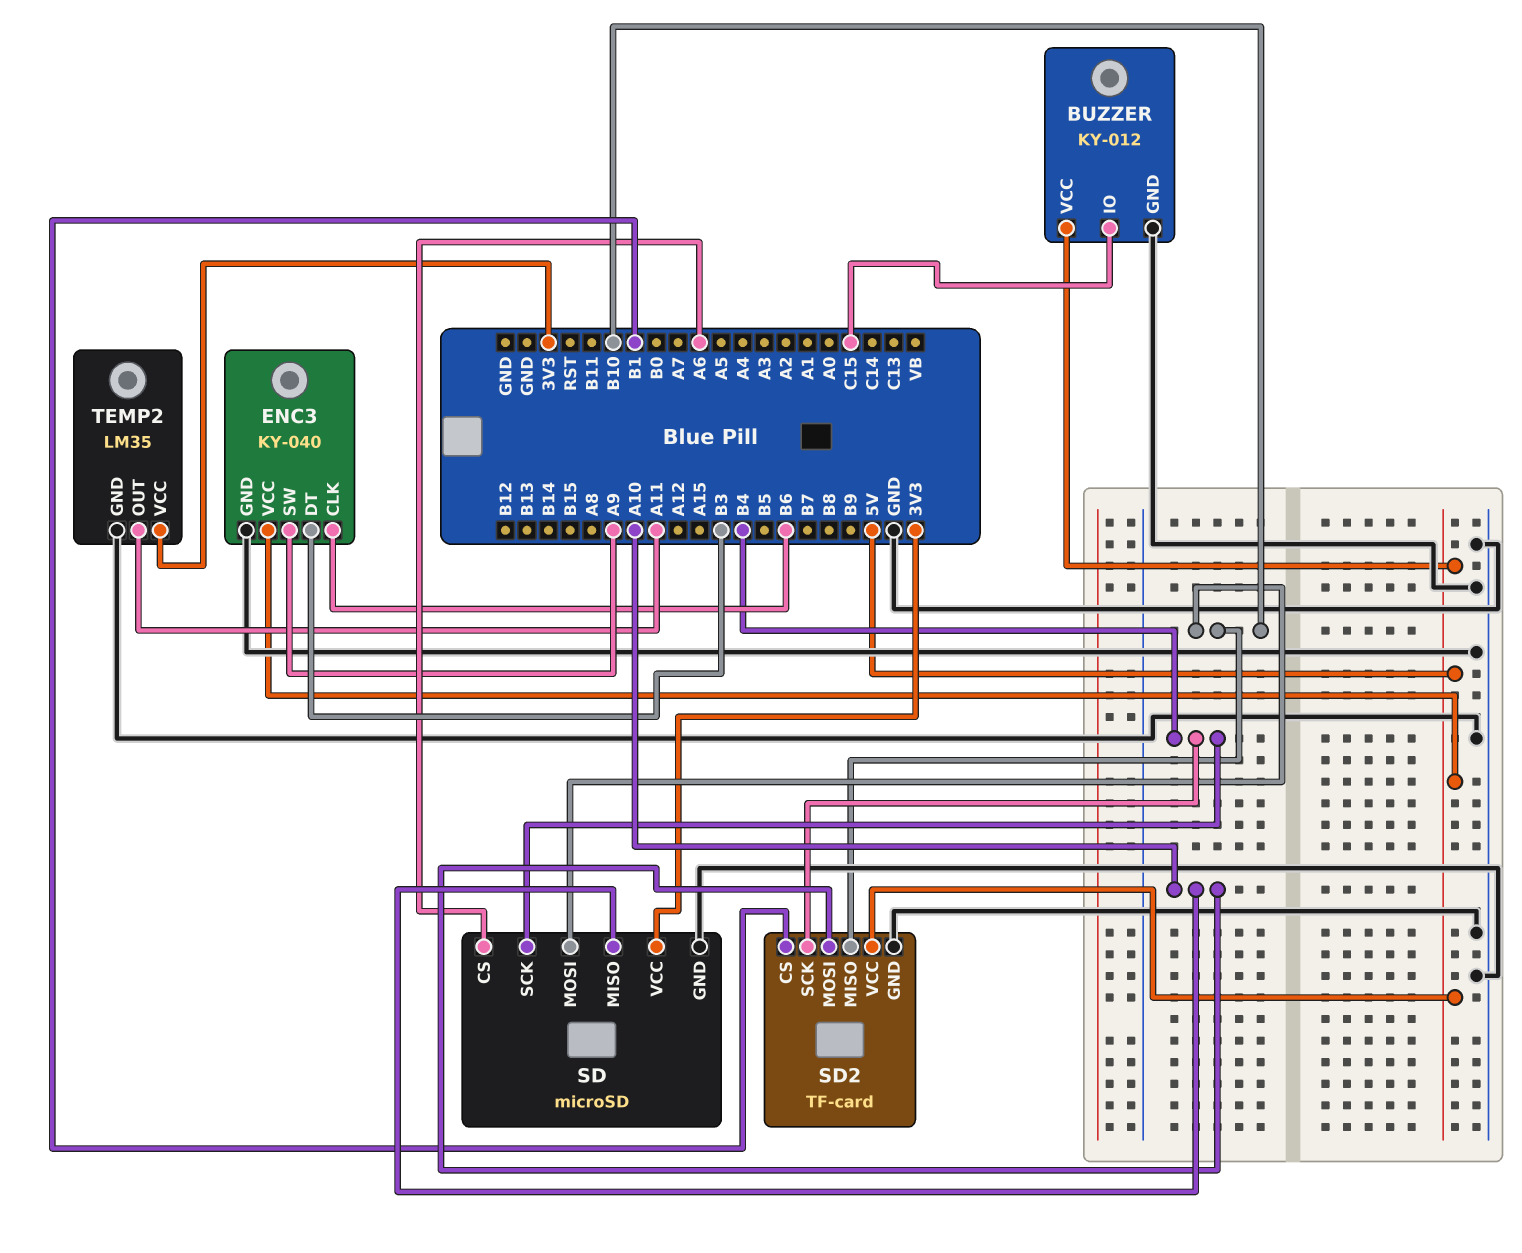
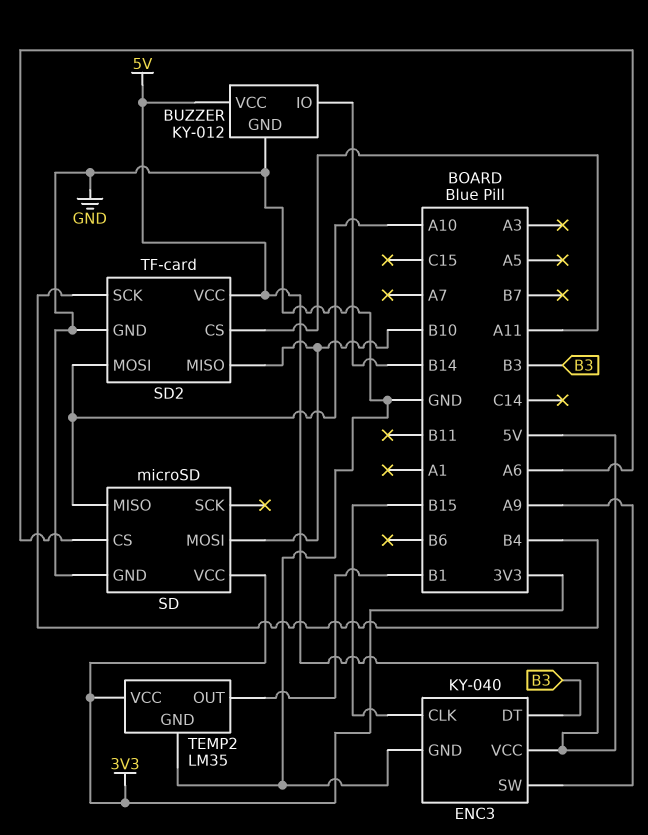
BUZZER pin IO: C15 -> B14
ENC3 pin CLK: B6 -> B15
SD pin SCK: B4 -> none
SD2 pin CS: B1 -> A11
TEMP2 pin OUT: A11 -> B1

